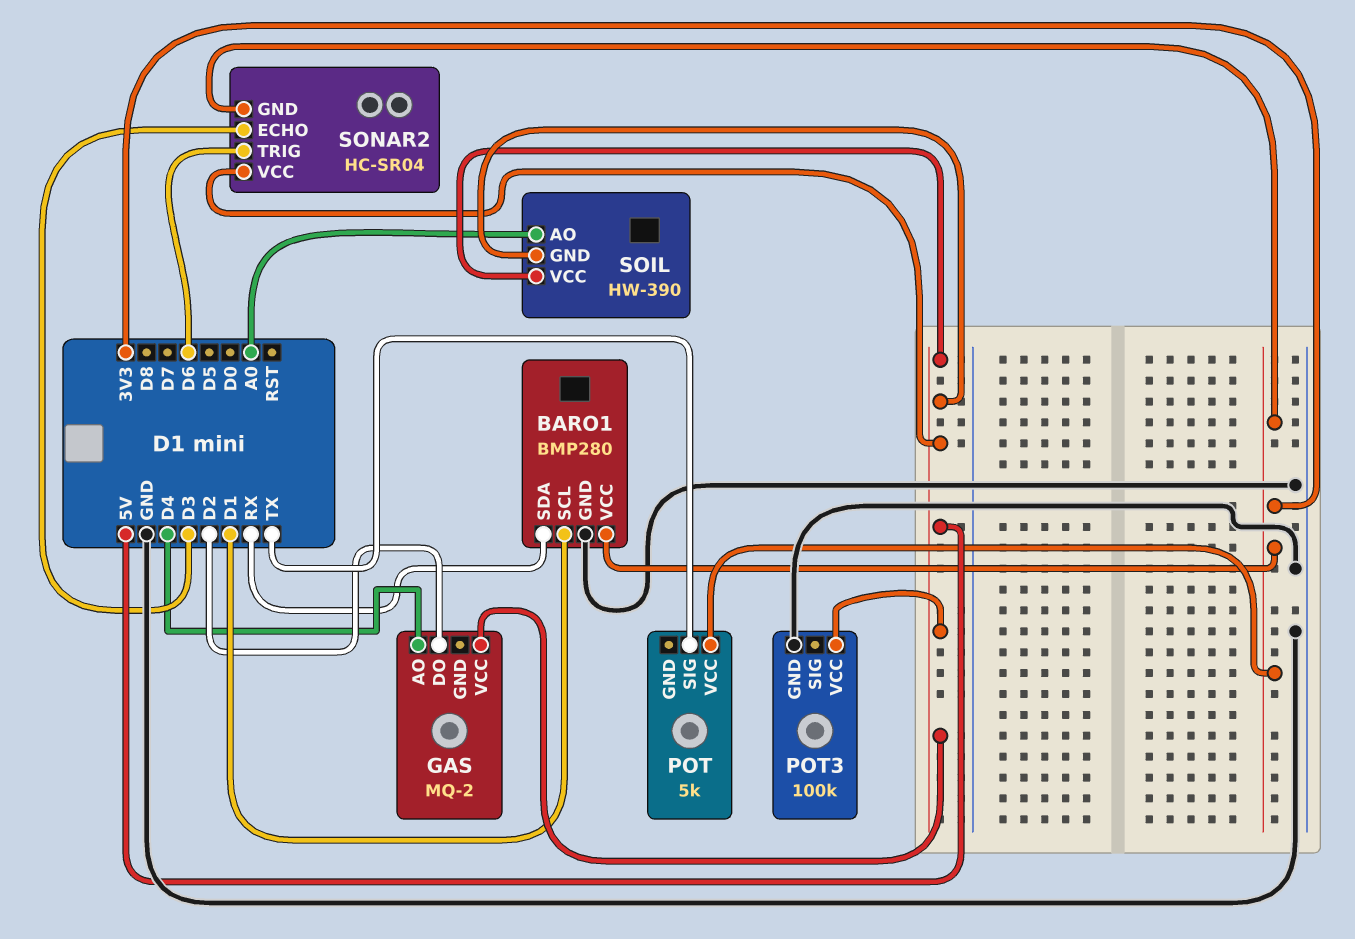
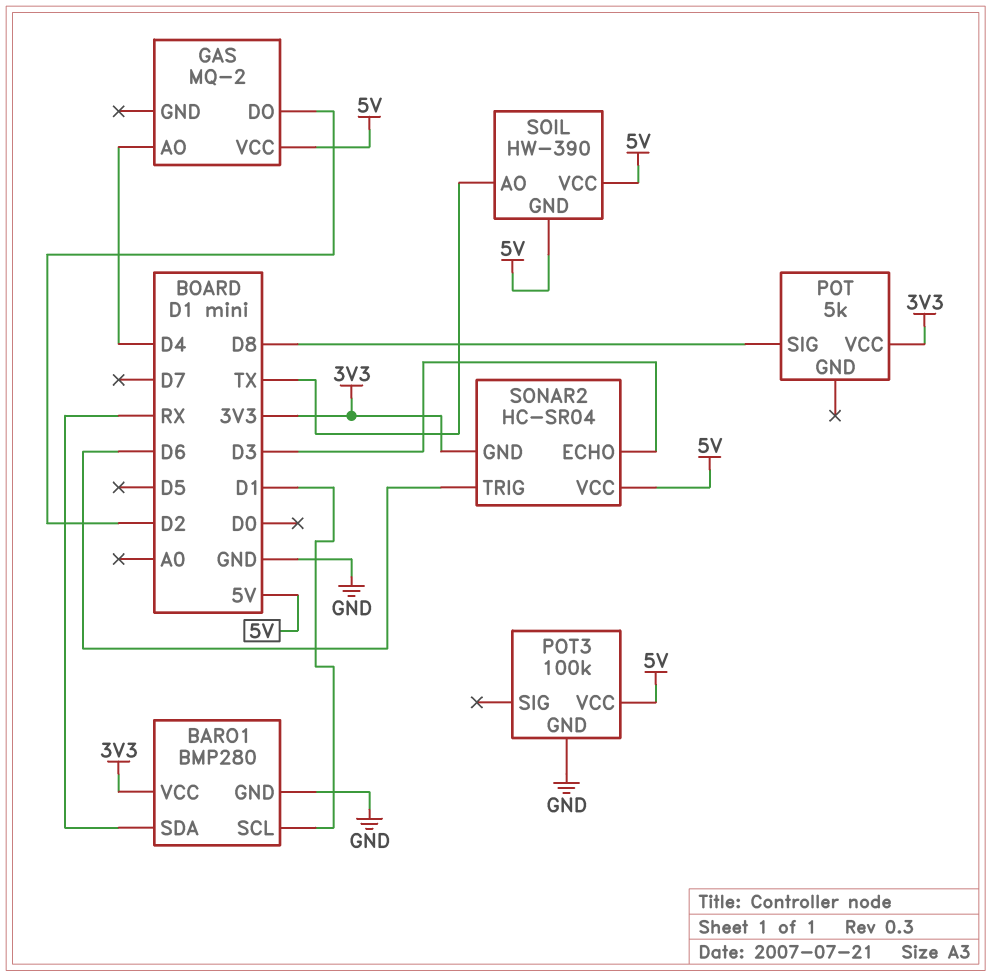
POT pin SIG: TX -> D8
SOIL pin AO: A0 -> TX

